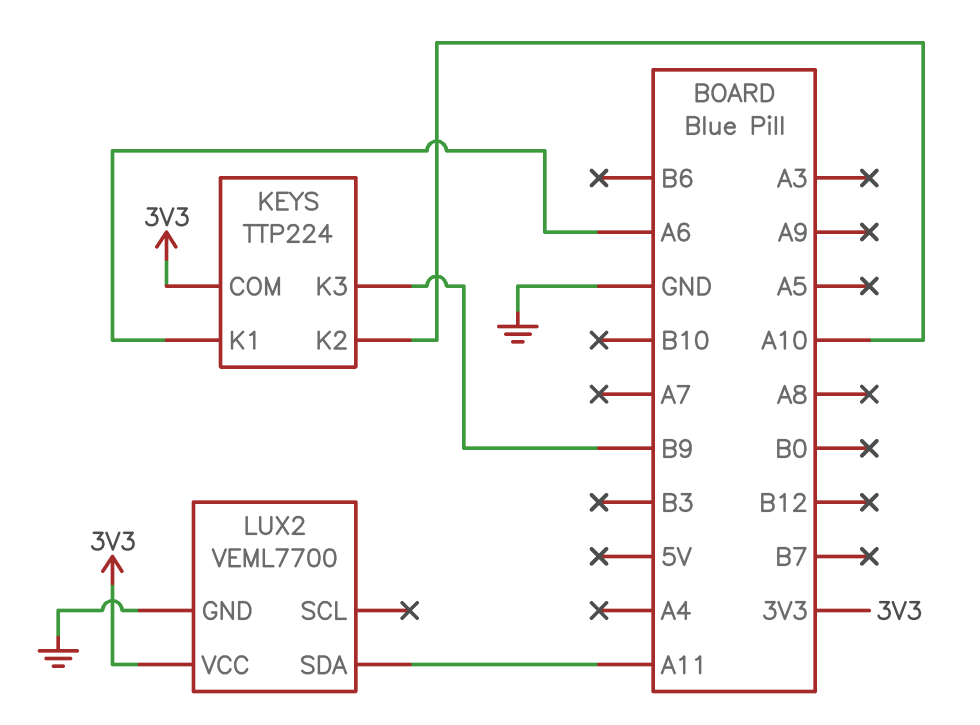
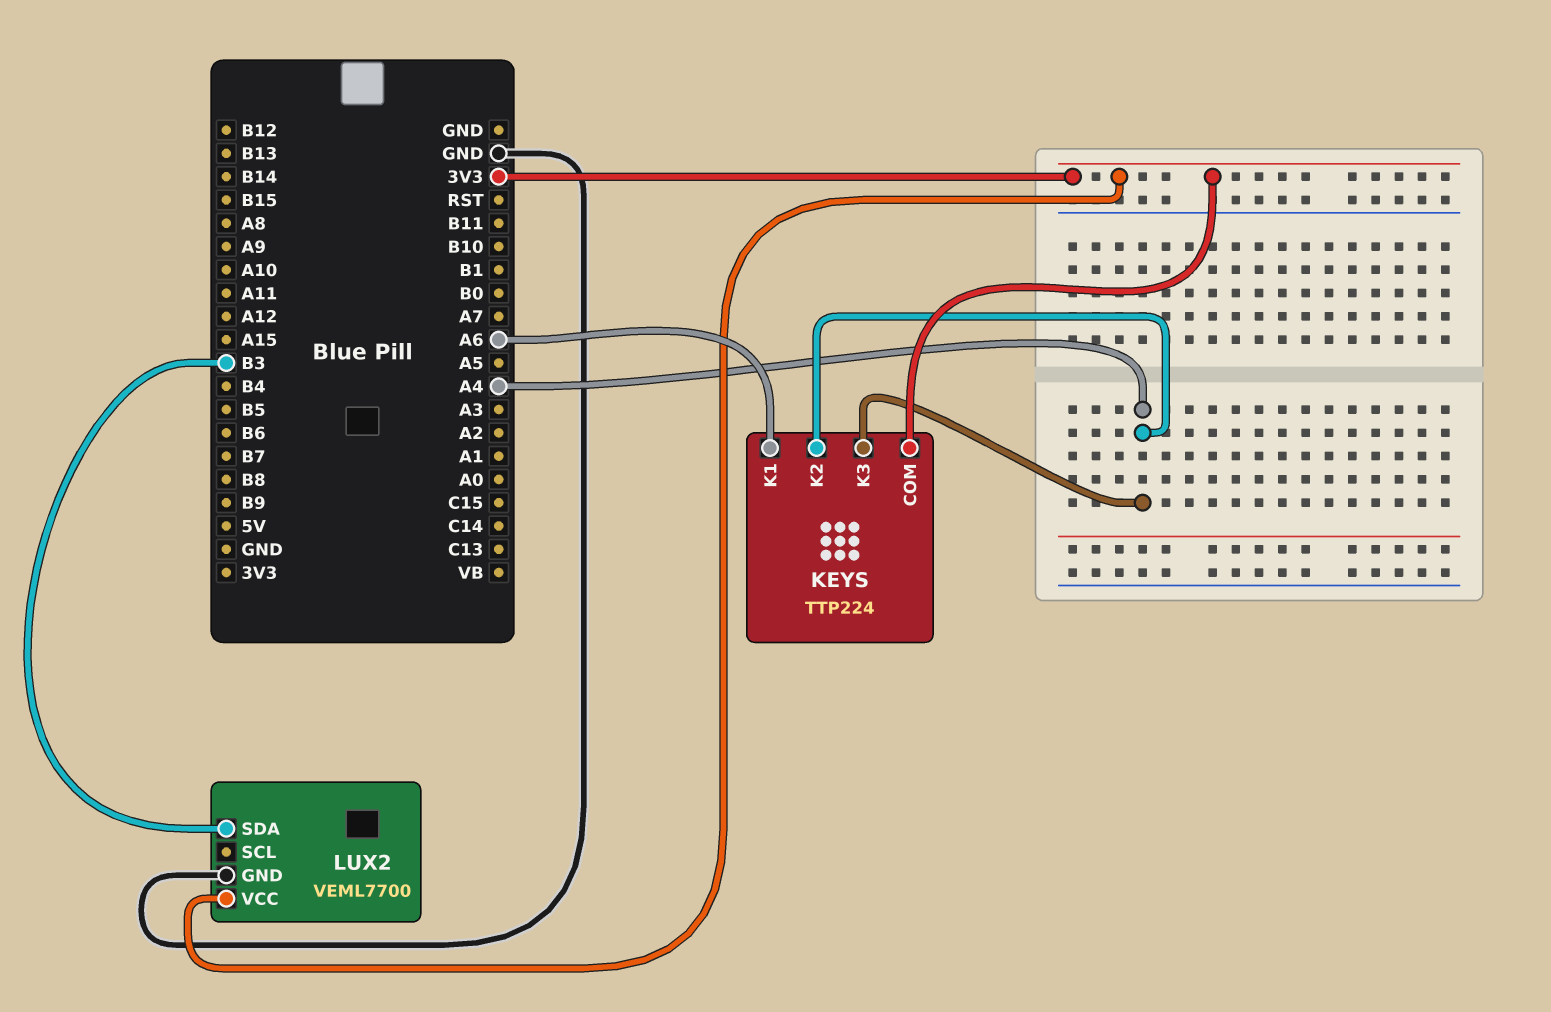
KEYS pin K2: A10 -> A4
KEYS pin K3: B9 -> A4
LUX2 pin SDA: A11 -> B3

